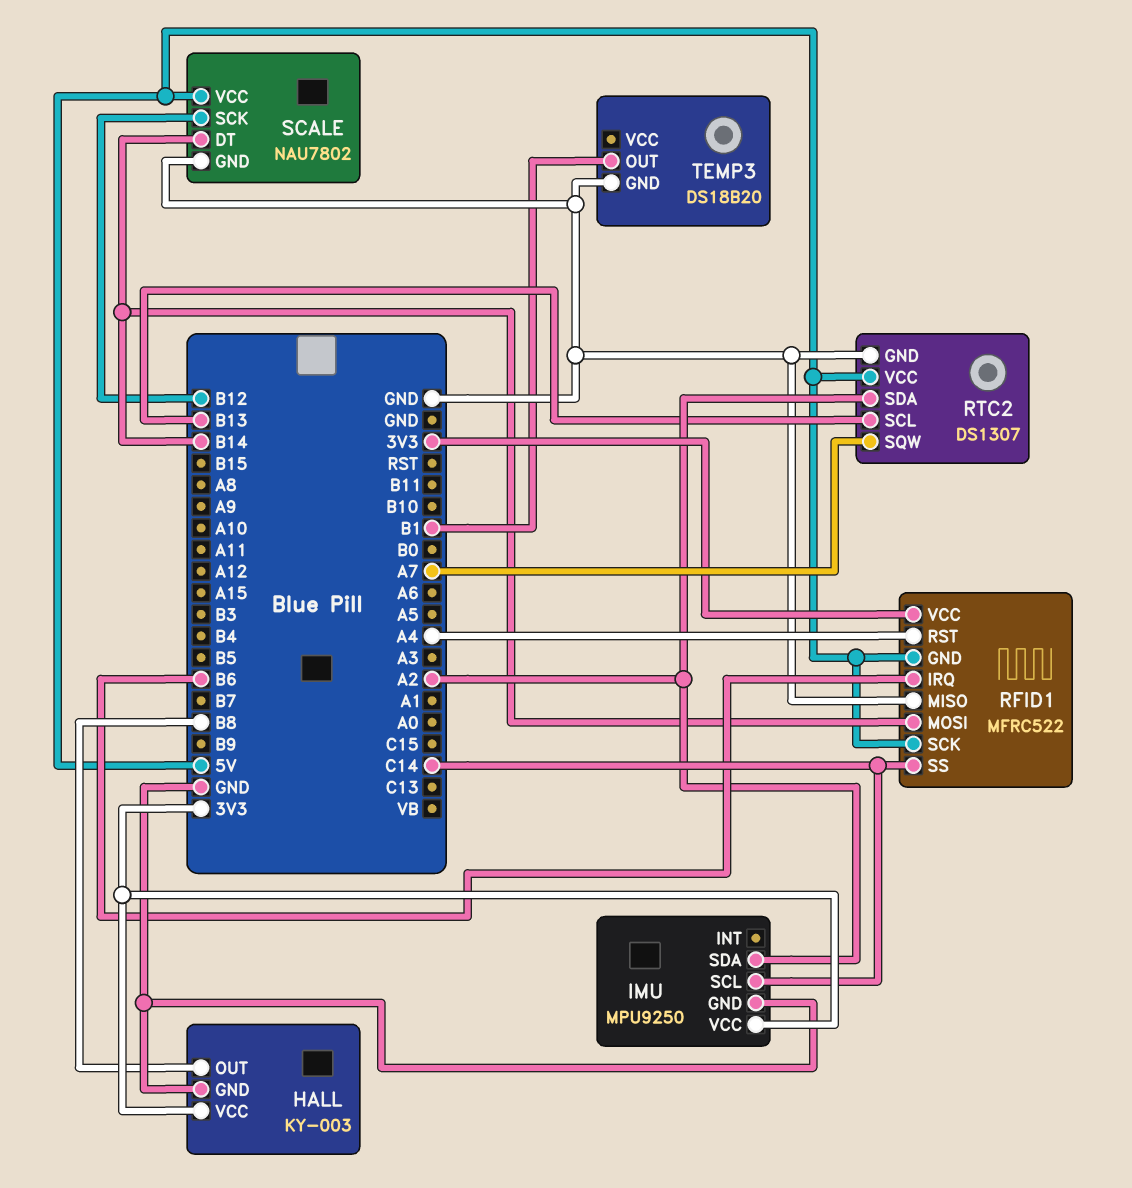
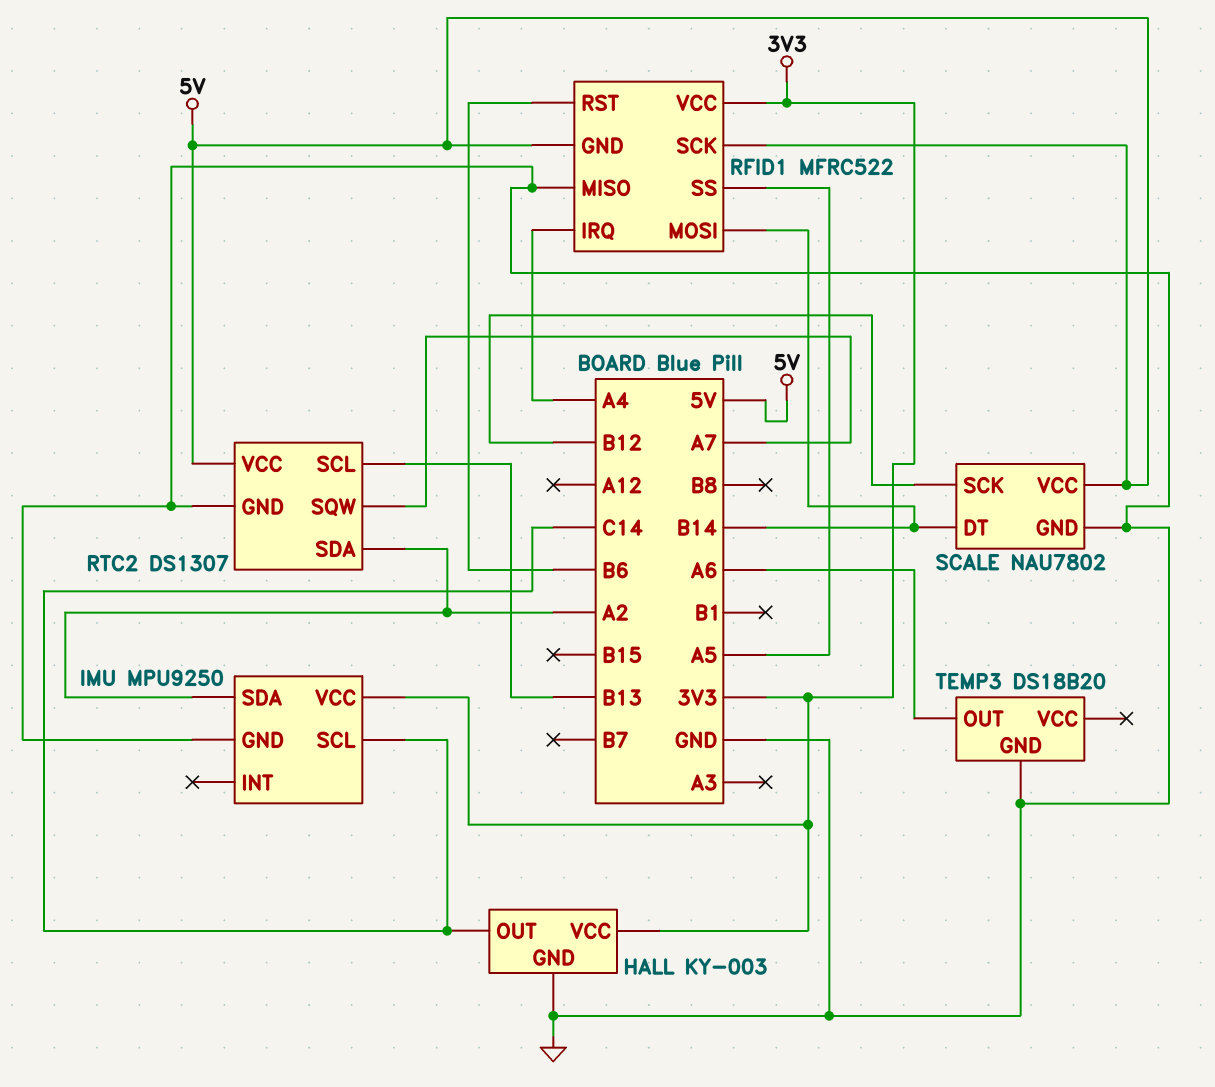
HALL pin OUT: B8 -> C14
RFID1 pin IRQ: B6 -> A4
RFID1 pin RST: A4 -> B6
RFID1 pin SS: C14 -> A5
TEMP3 pin OUT: B1 -> A6

